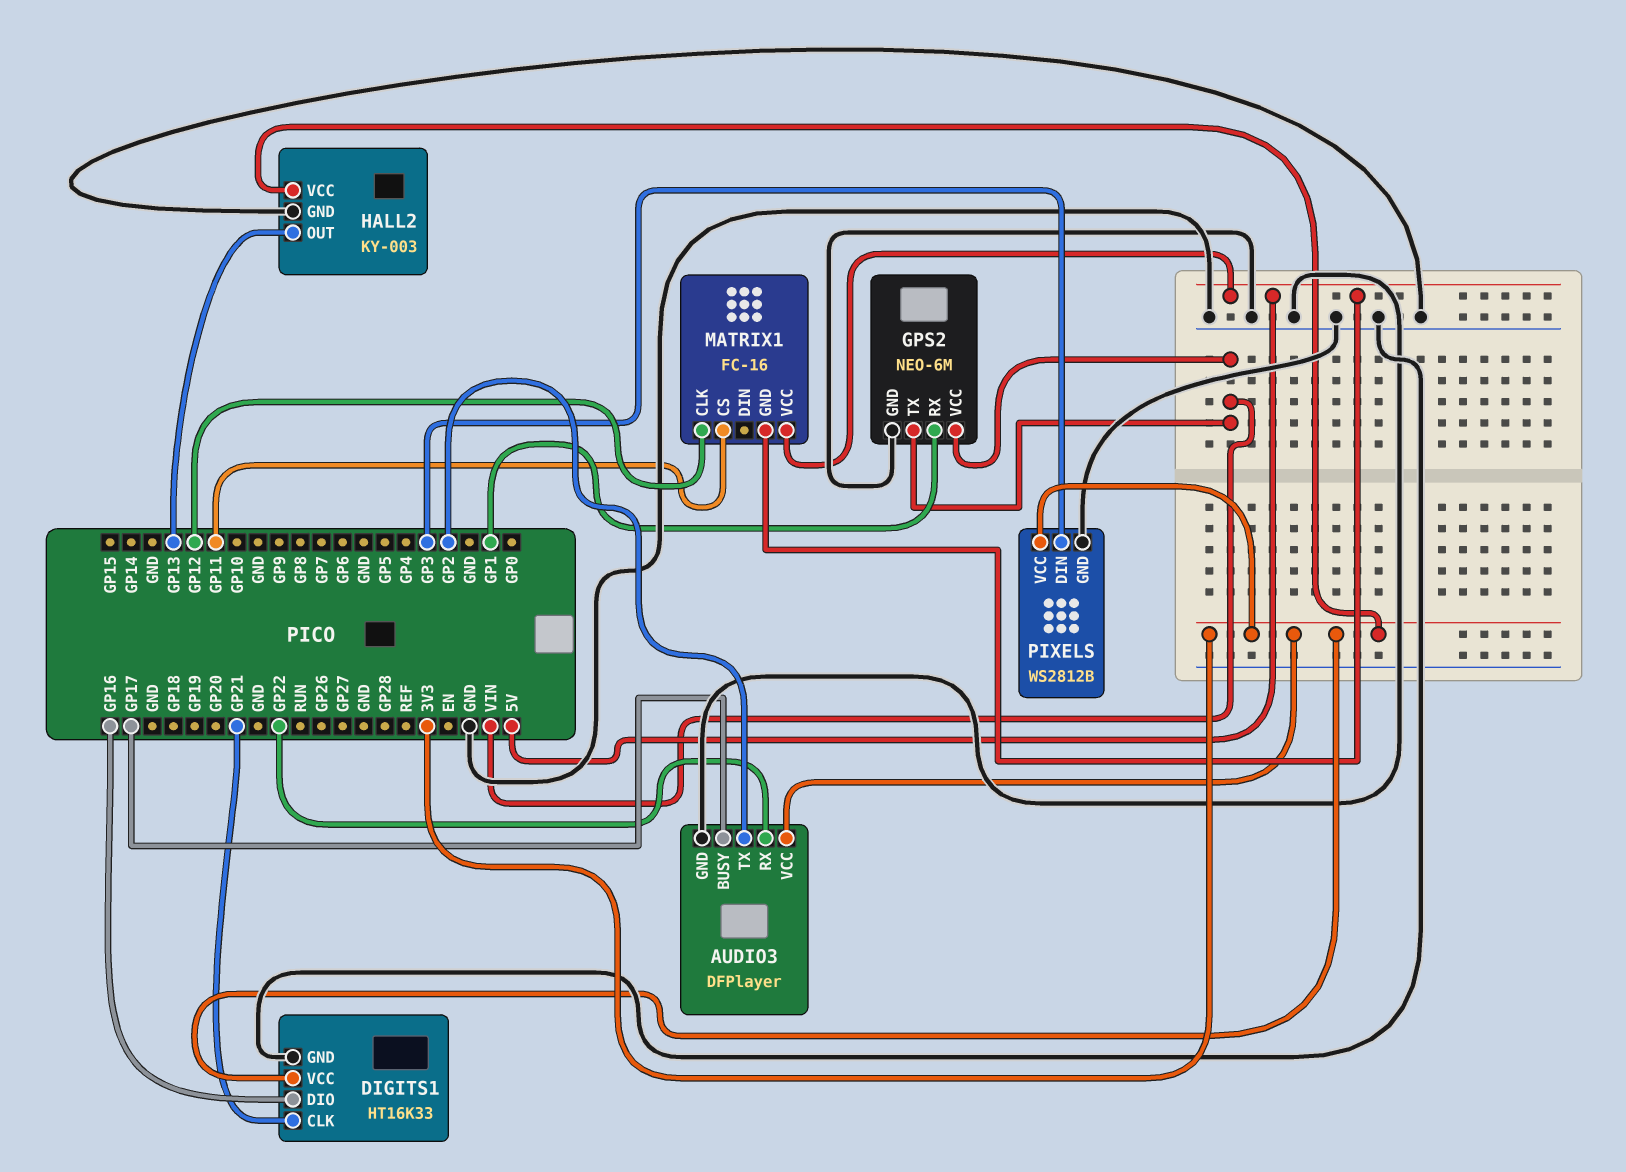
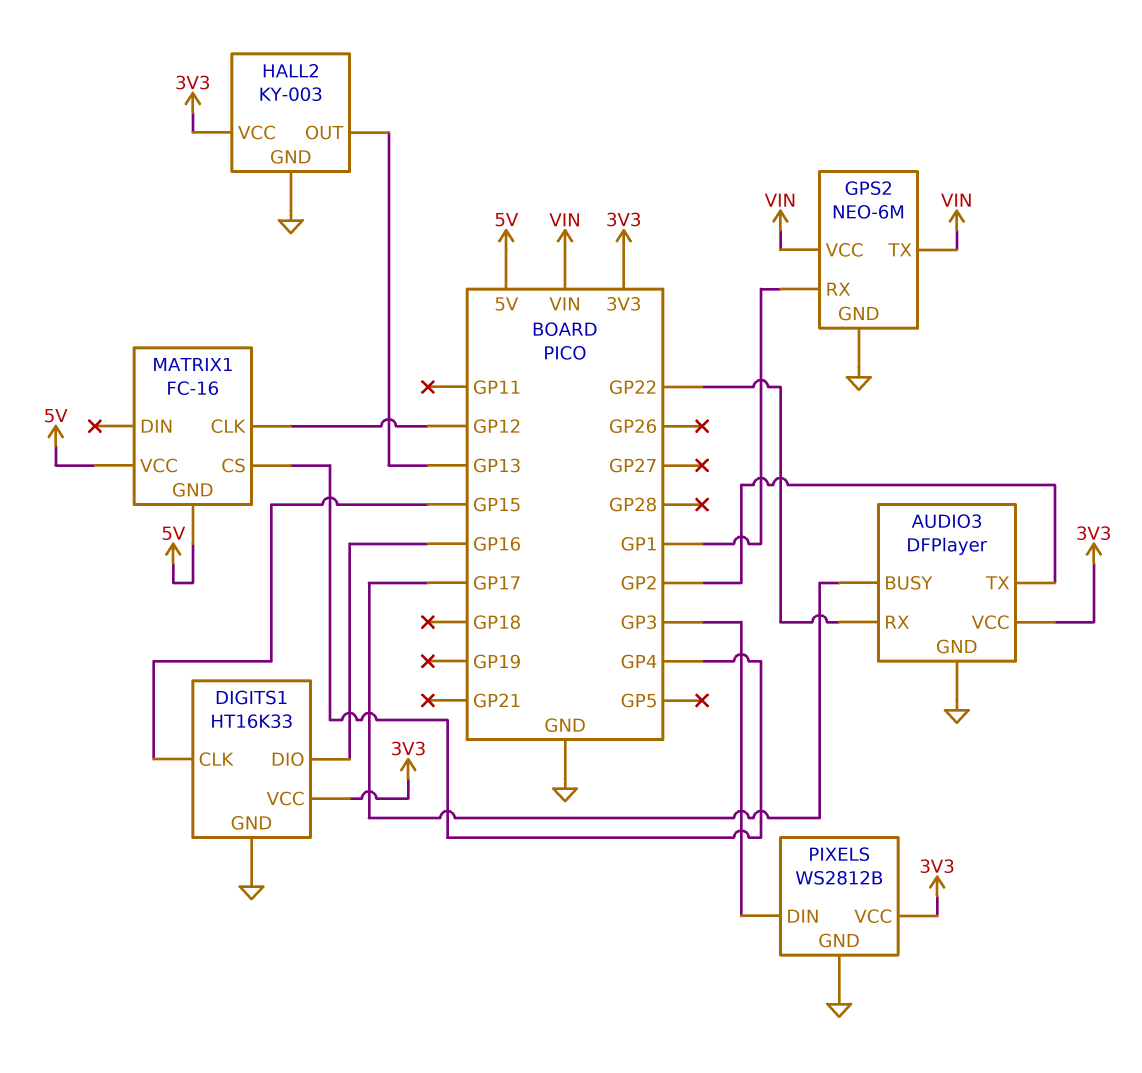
DIGITS1 pin CLK: GP21 -> GP15
MATRIX1 pin CS: GP11 -> GP4

